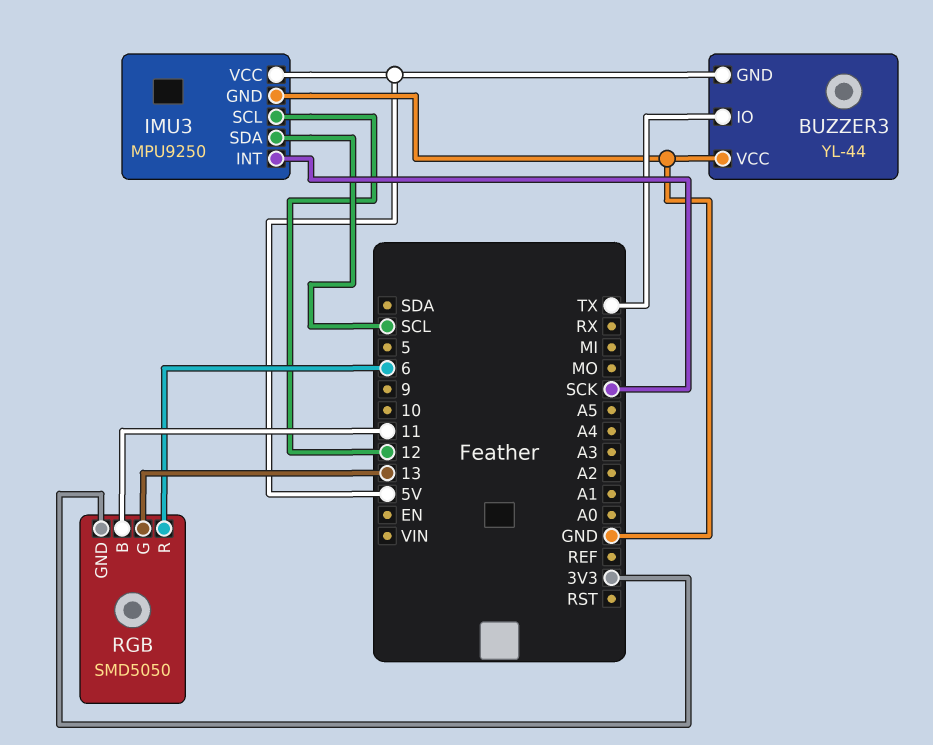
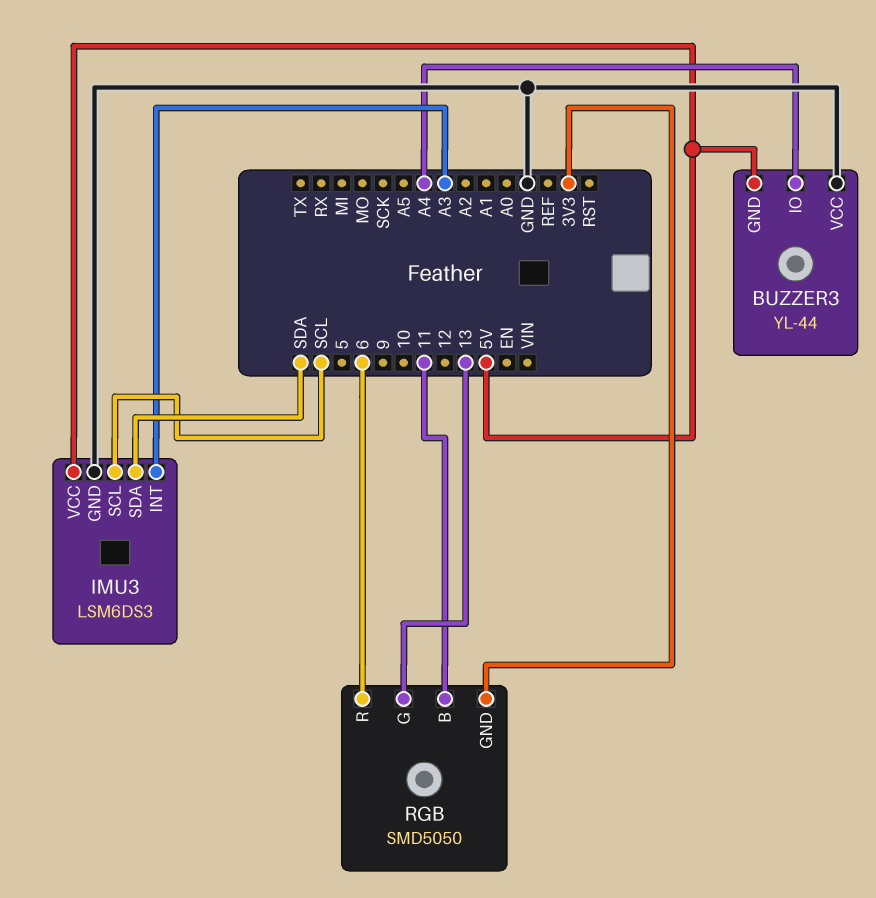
BUZZER3 pin IO: TX -> A4
IMU3: MPU9250 -> LSM6DS3
IMU3 pin INT: SCK -> A3
IMU3 pin SCL: 12 -> SCL
IMU3 pin SDA: SCL -> SDA

